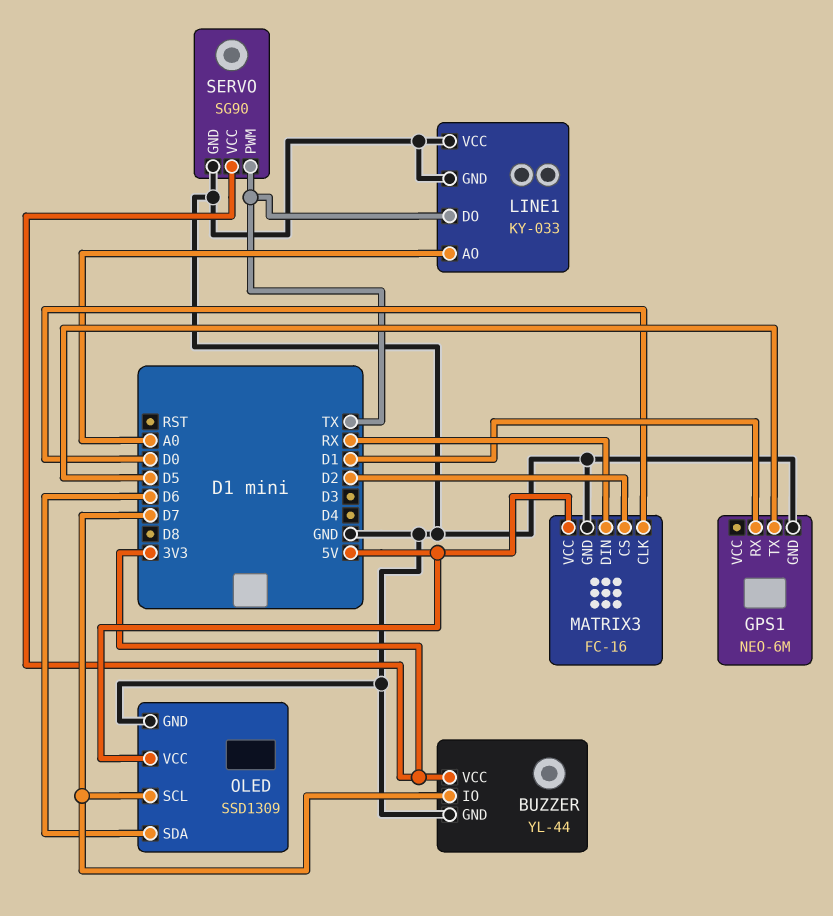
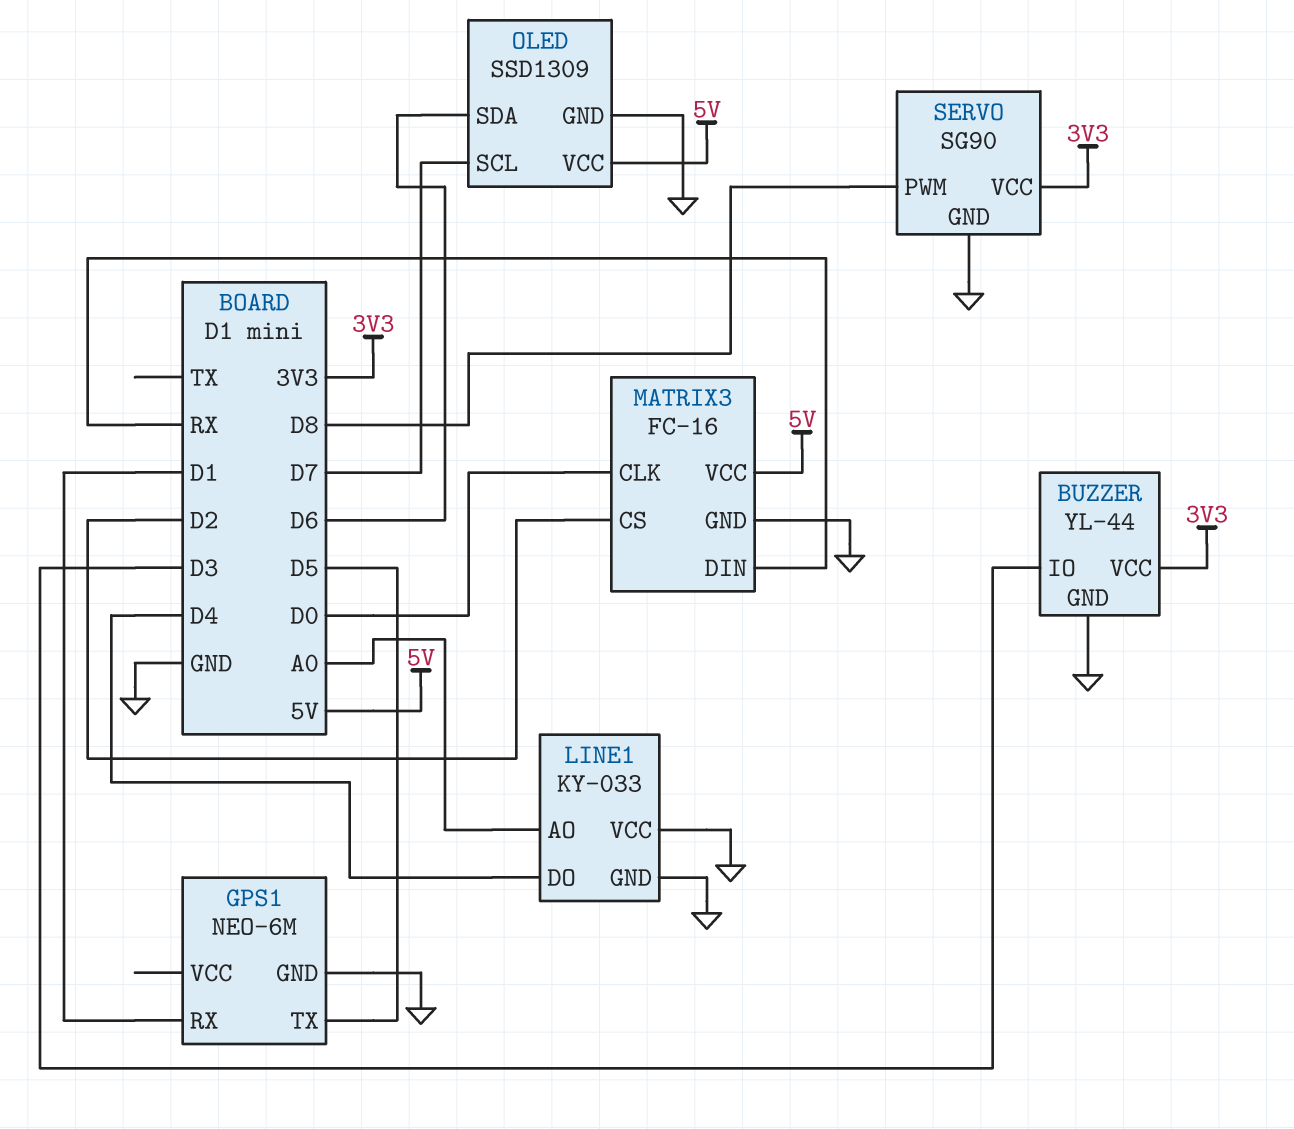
BUZZER pin IO: D7 -> D3
LINE1 pin DO: TX -> D4
SERVO pin PWM: TX -> D8

